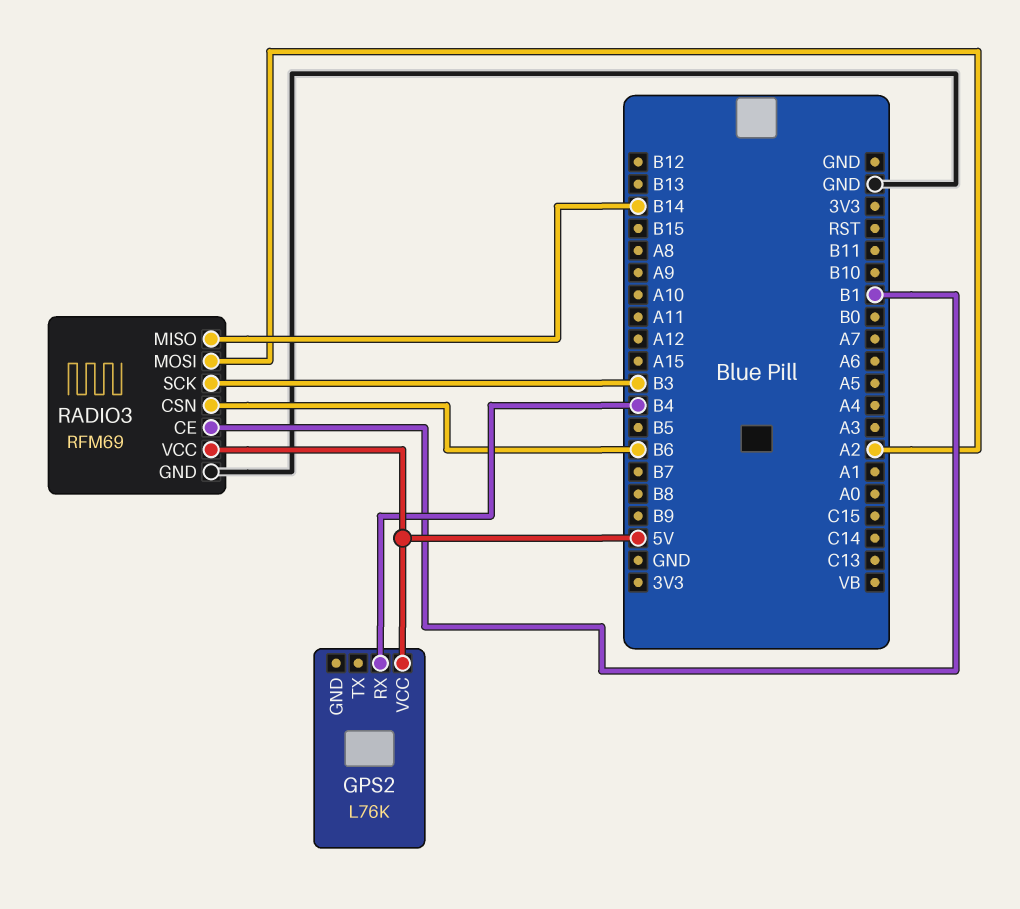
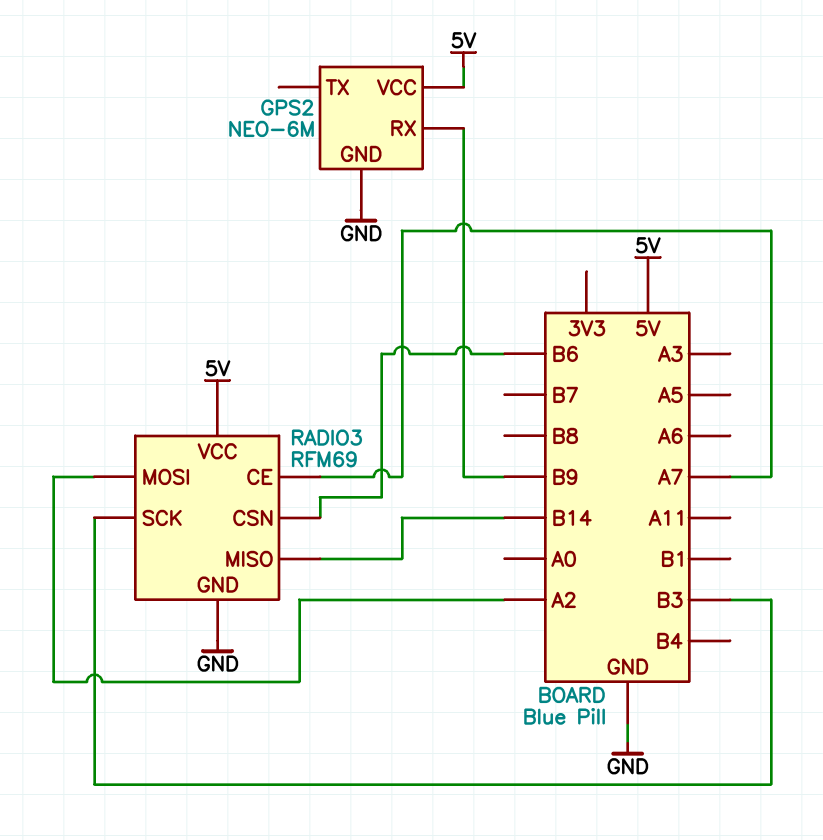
GPS2: L76K -> NEO-6M
GPS2 pin GND: none -> GND
GPS2 pin RX: B4 -> B9
RADIO3 pin CE: B1 -> A7

